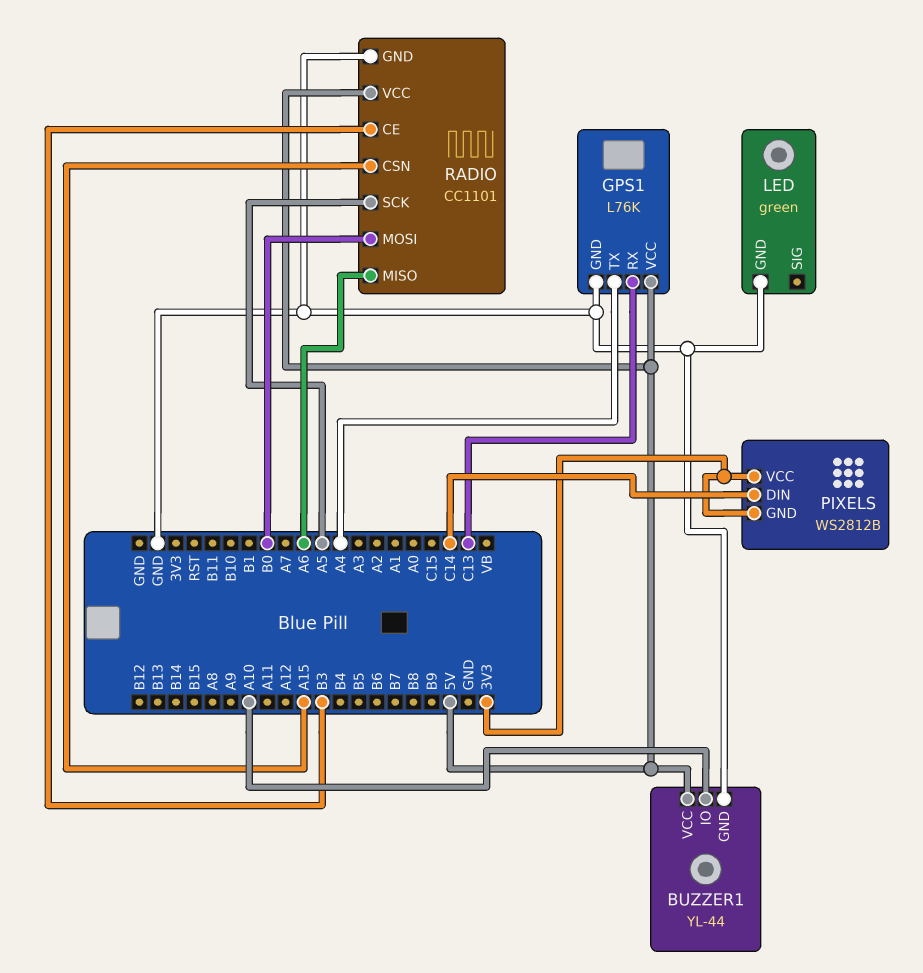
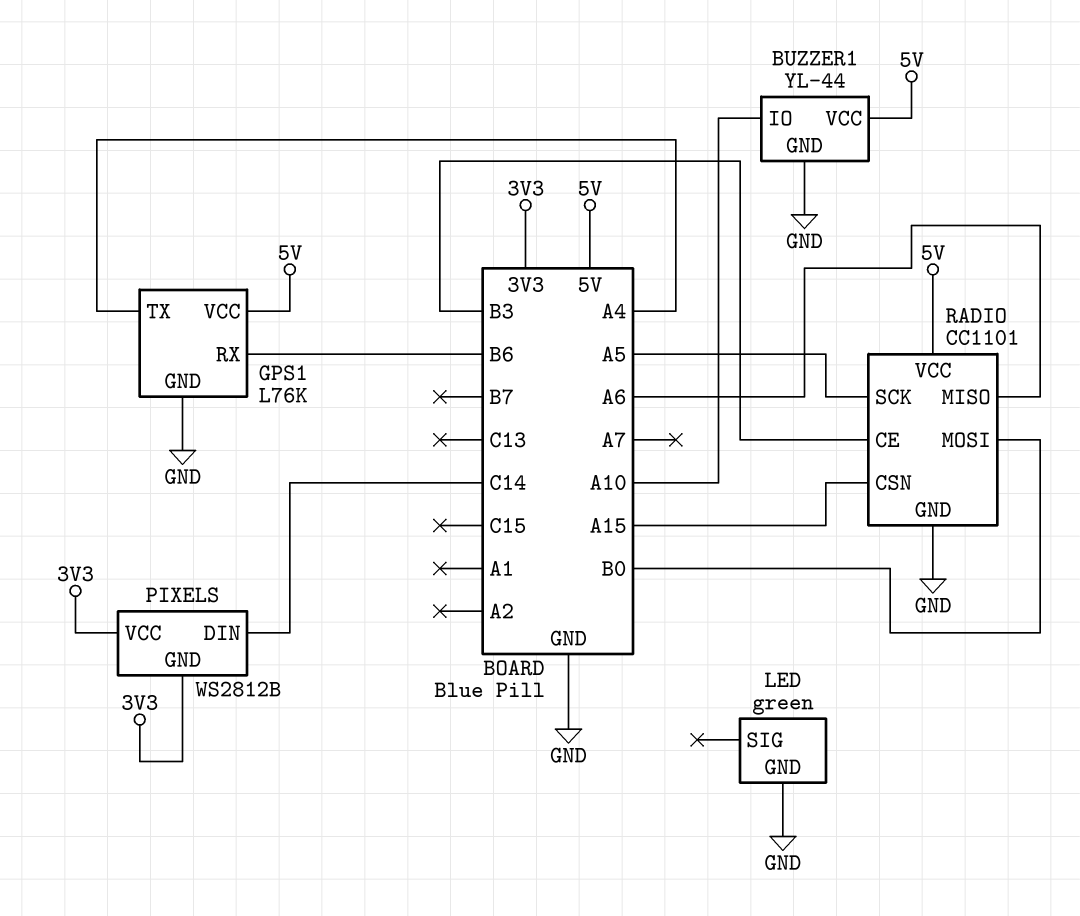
GPS1 pin RX: C13 -> B6

